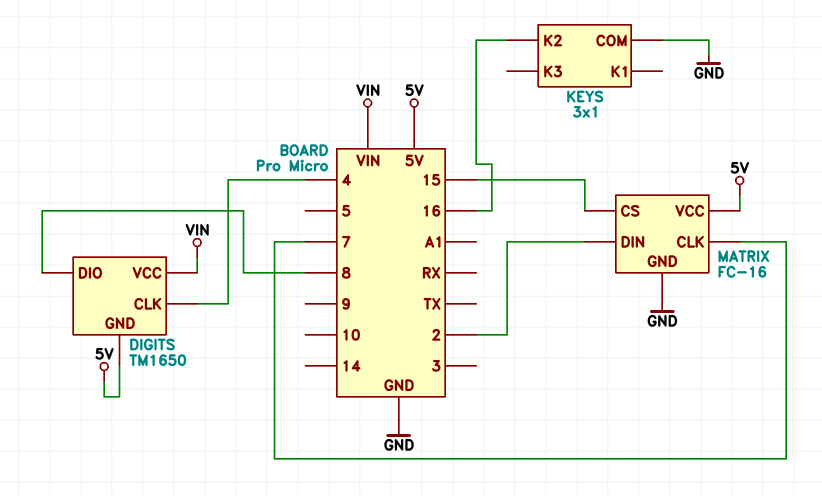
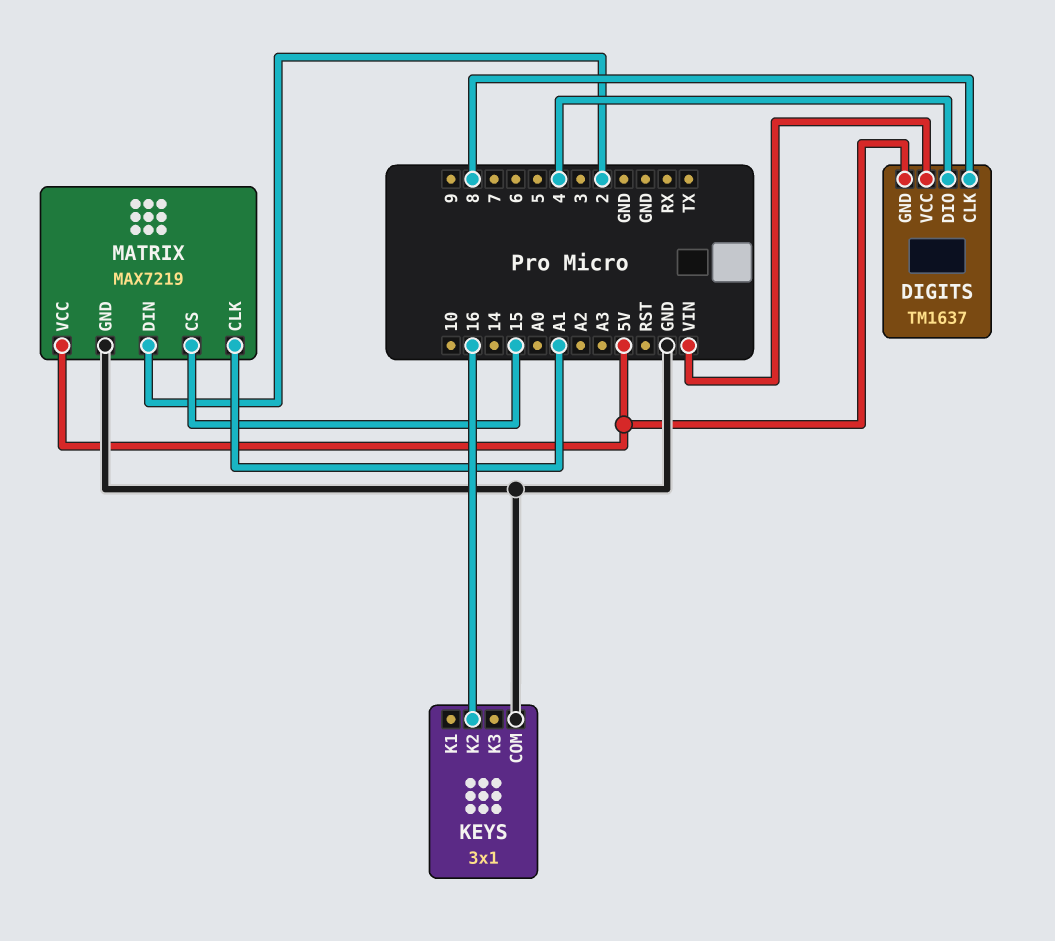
DIGITS: TM1650 -> TM1637
DIGITS pin CLK: 4 -> 8
DIGITS pin DIO: 8 -> 4
MATRIX: FC-16 -> MAX7219
MATRIX pin CLK: 7 -> A1

